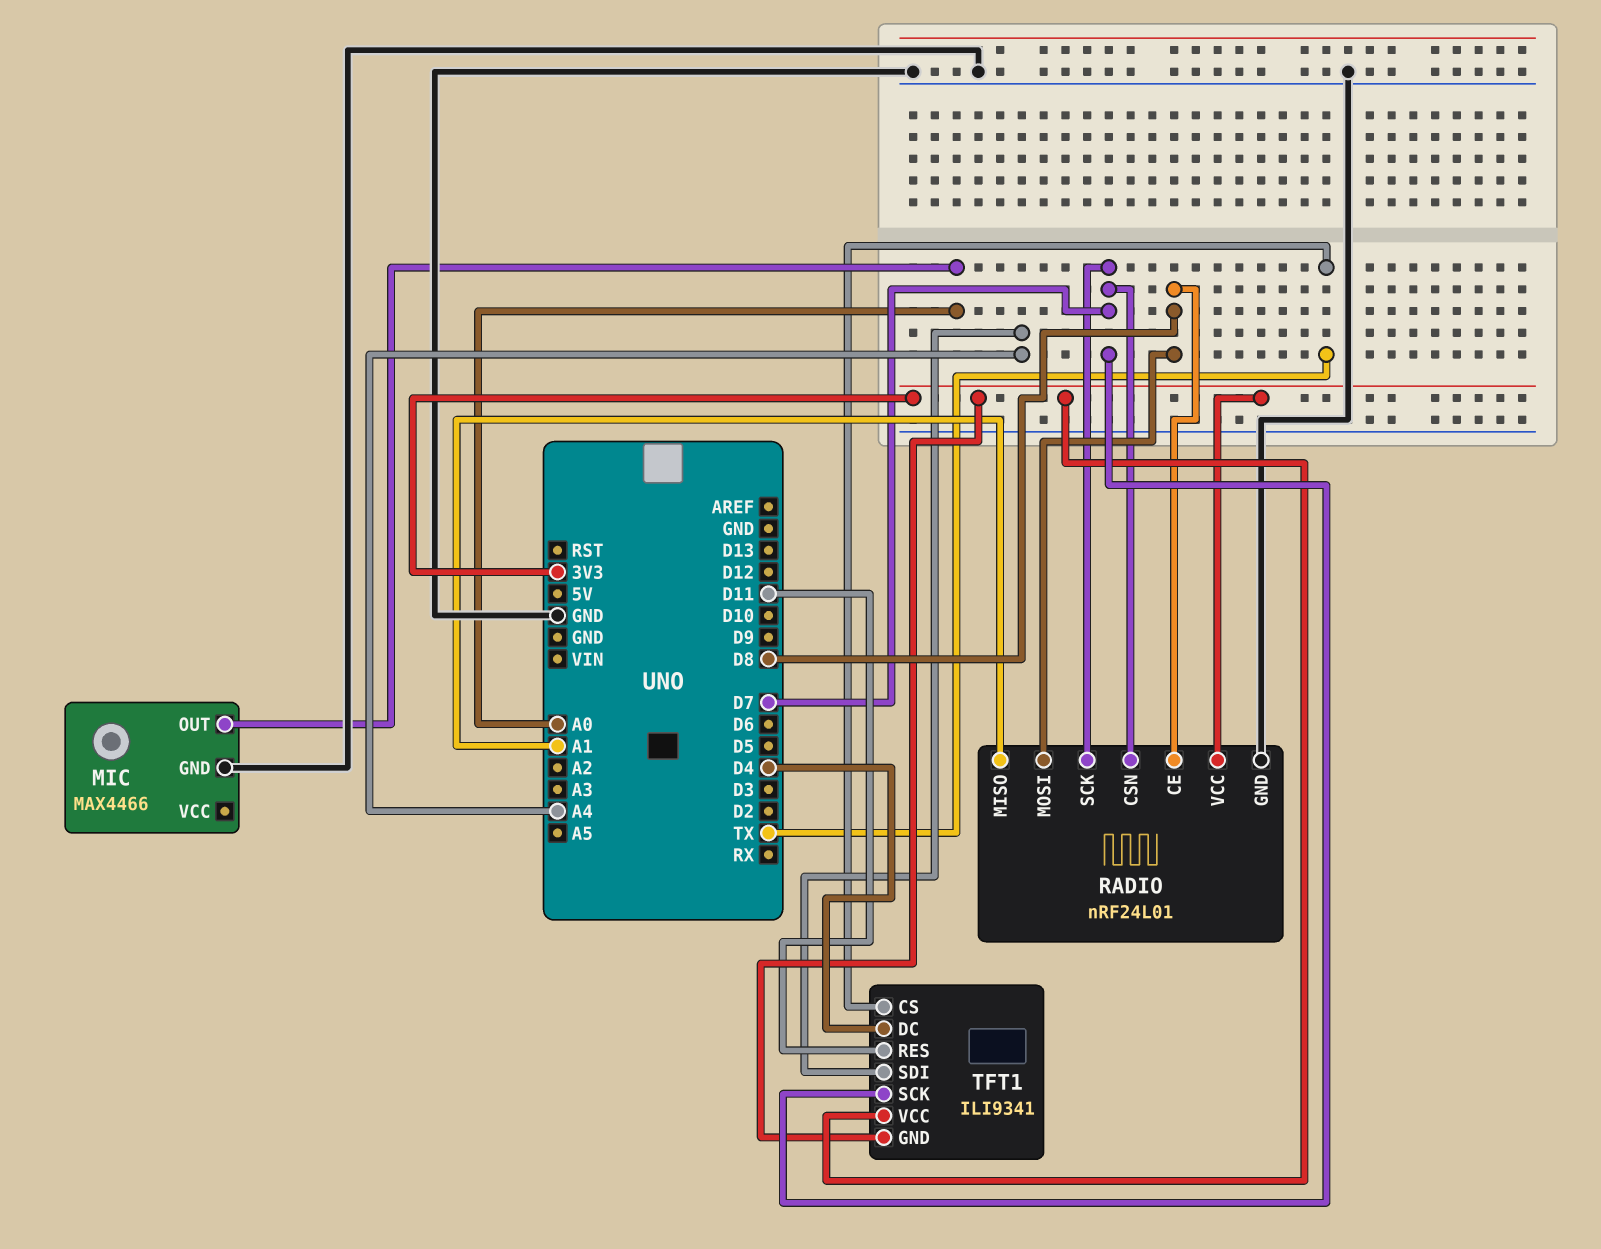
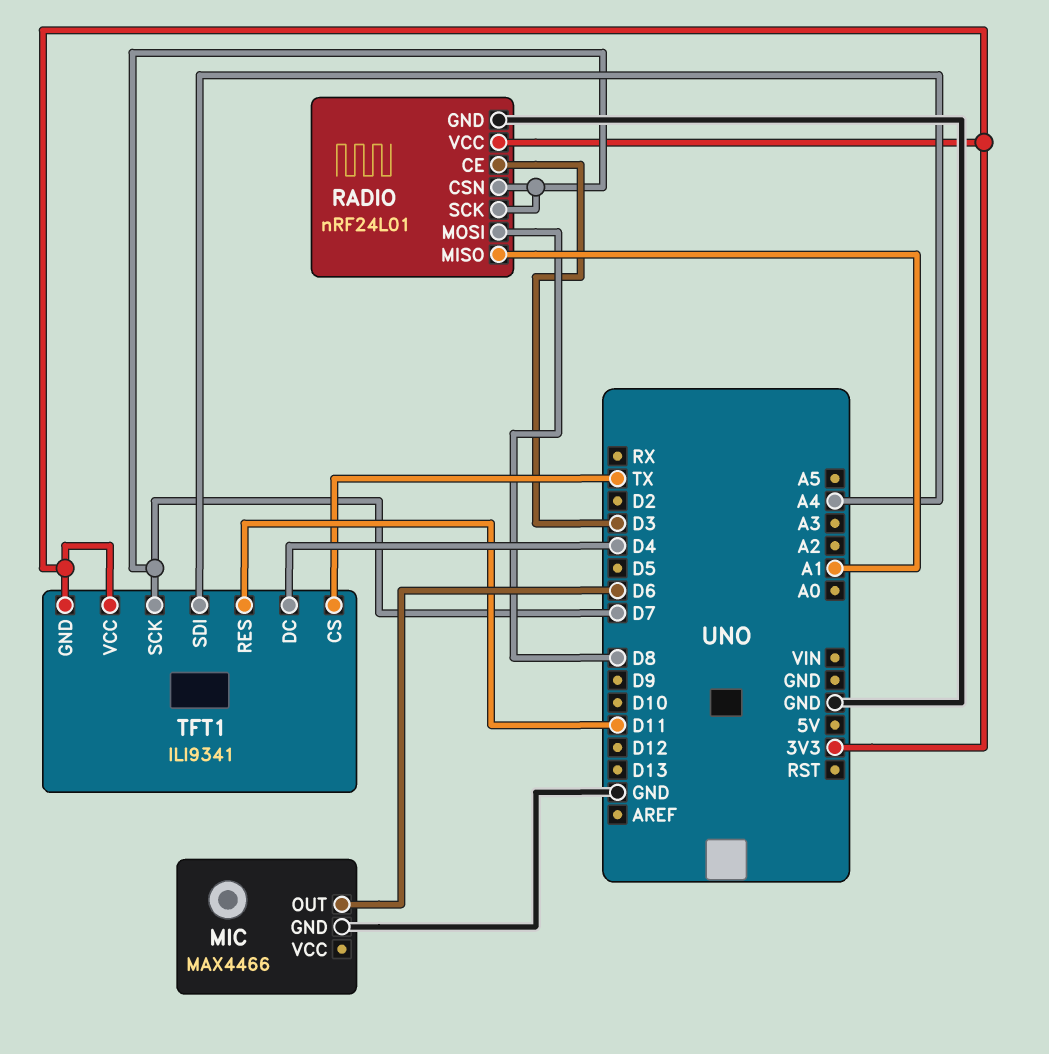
MIC pin OUT: A0 -> D6
RADIO pin CE: D8 -> D3

